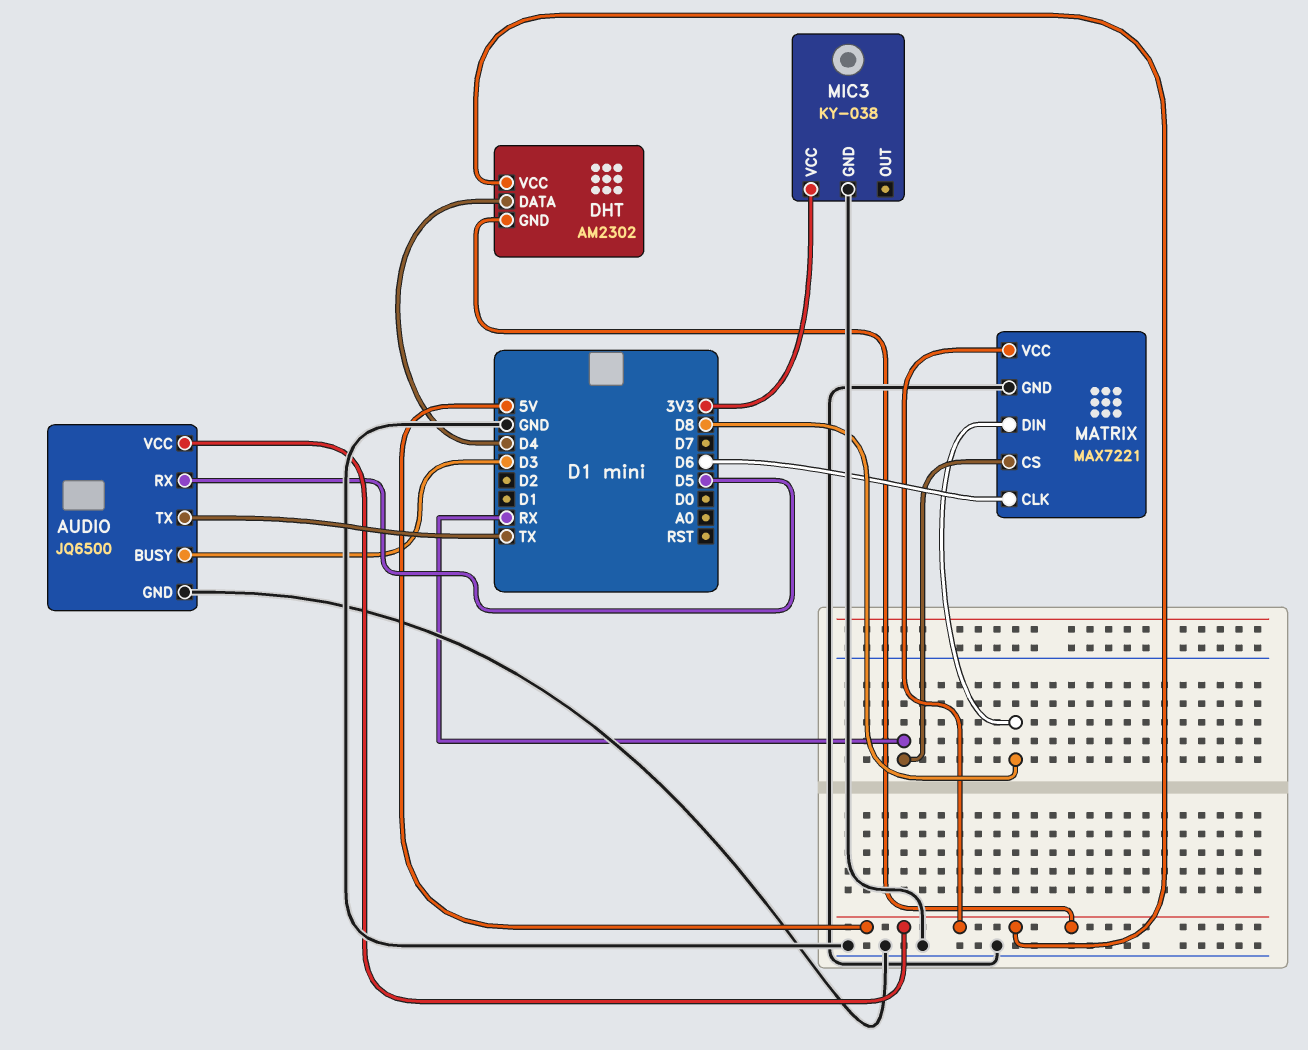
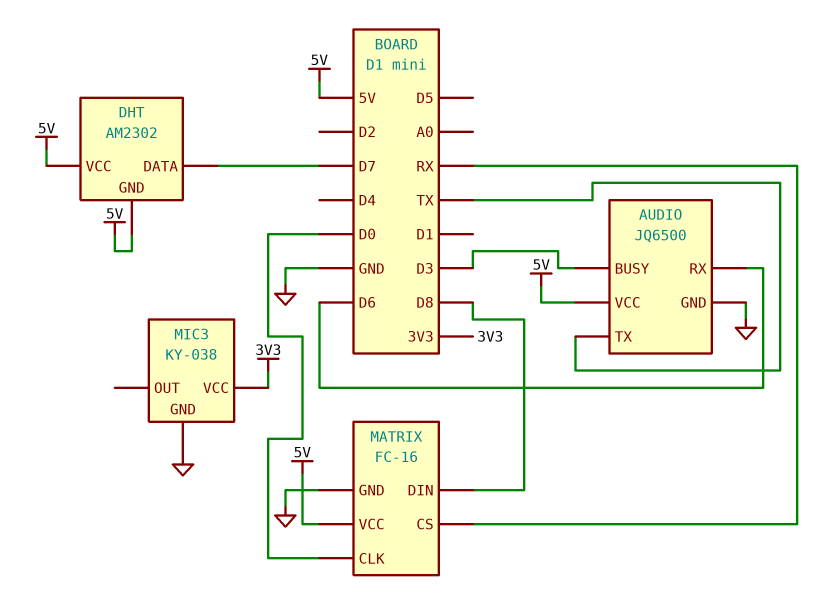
AUDIO pin RX: D5 -> D6
DHT pin DATA: D4 -> D7
MATRIX: MAX7221 -> FC-16
MATRIX pin CLK: D6 -> D0

